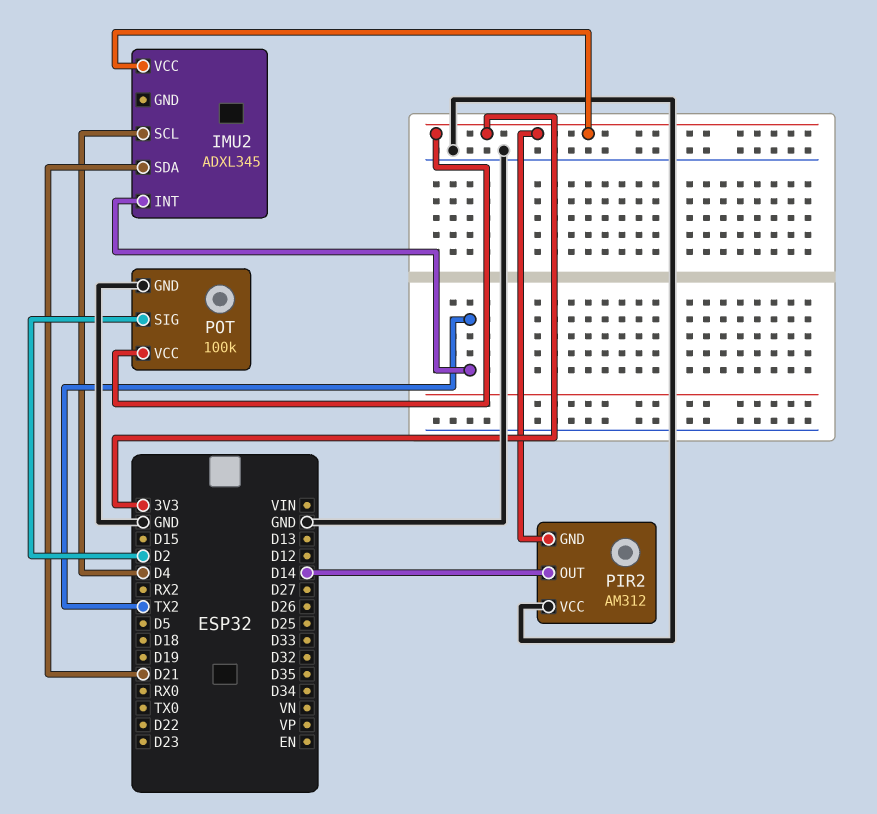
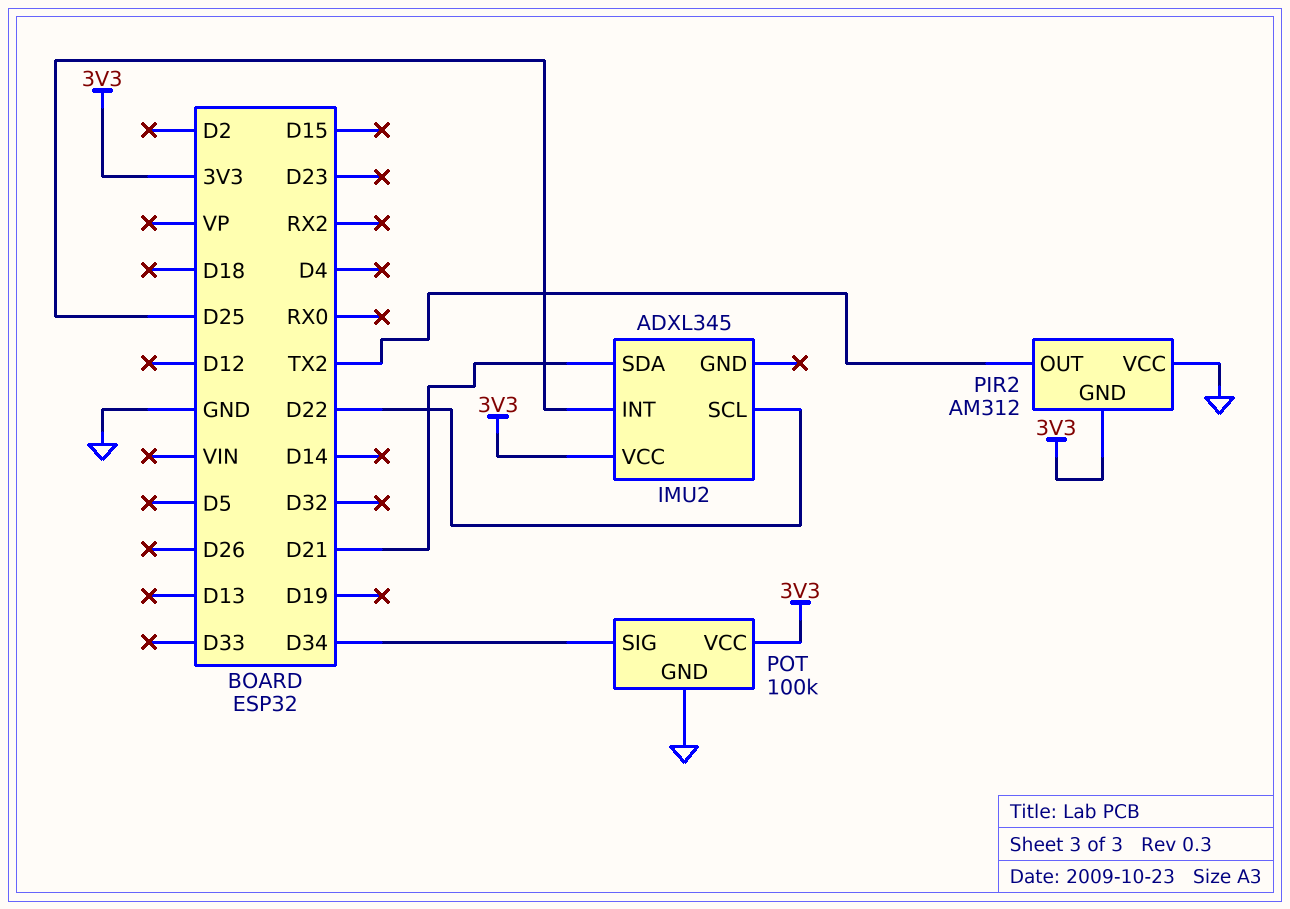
IMU2 pin INT: TX2 -> D25
IMU2 pin SCL: D4 -> D22
PIR2 pin OUT: D14 -> TX2
POT pin SIG: D2 -> D34

